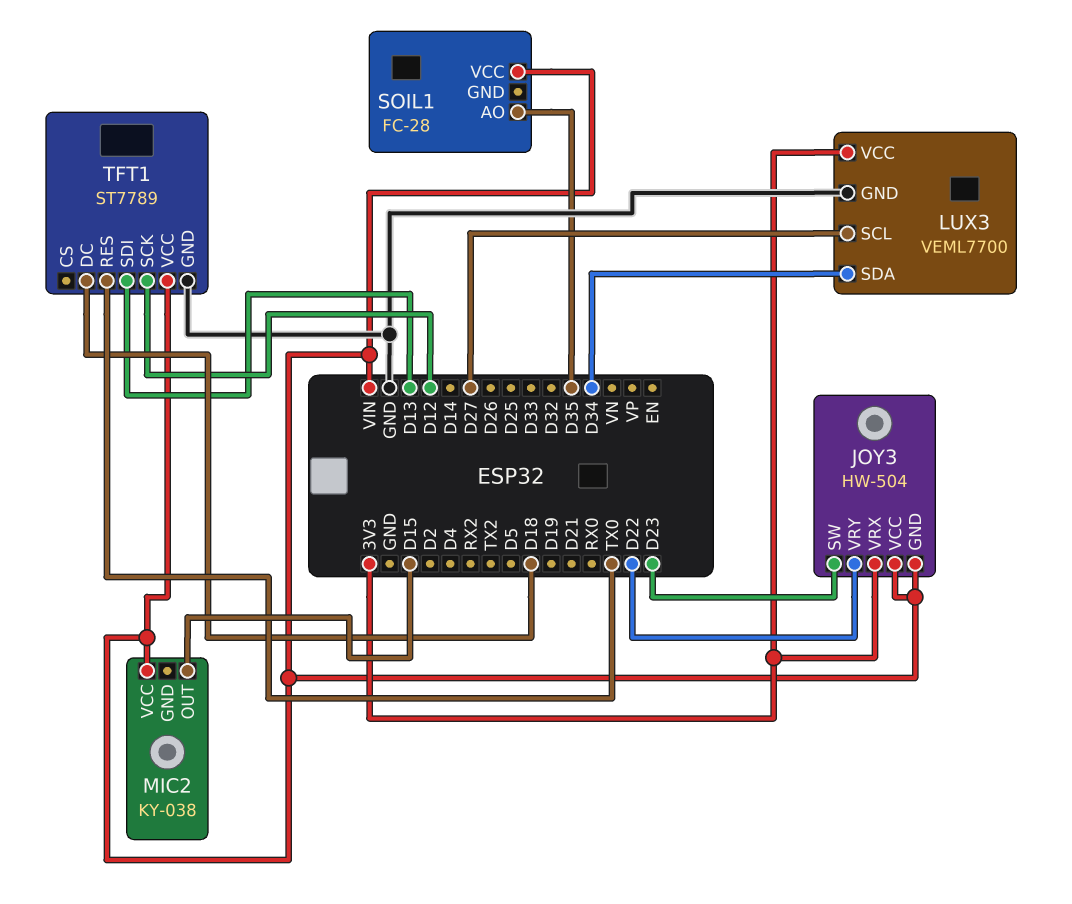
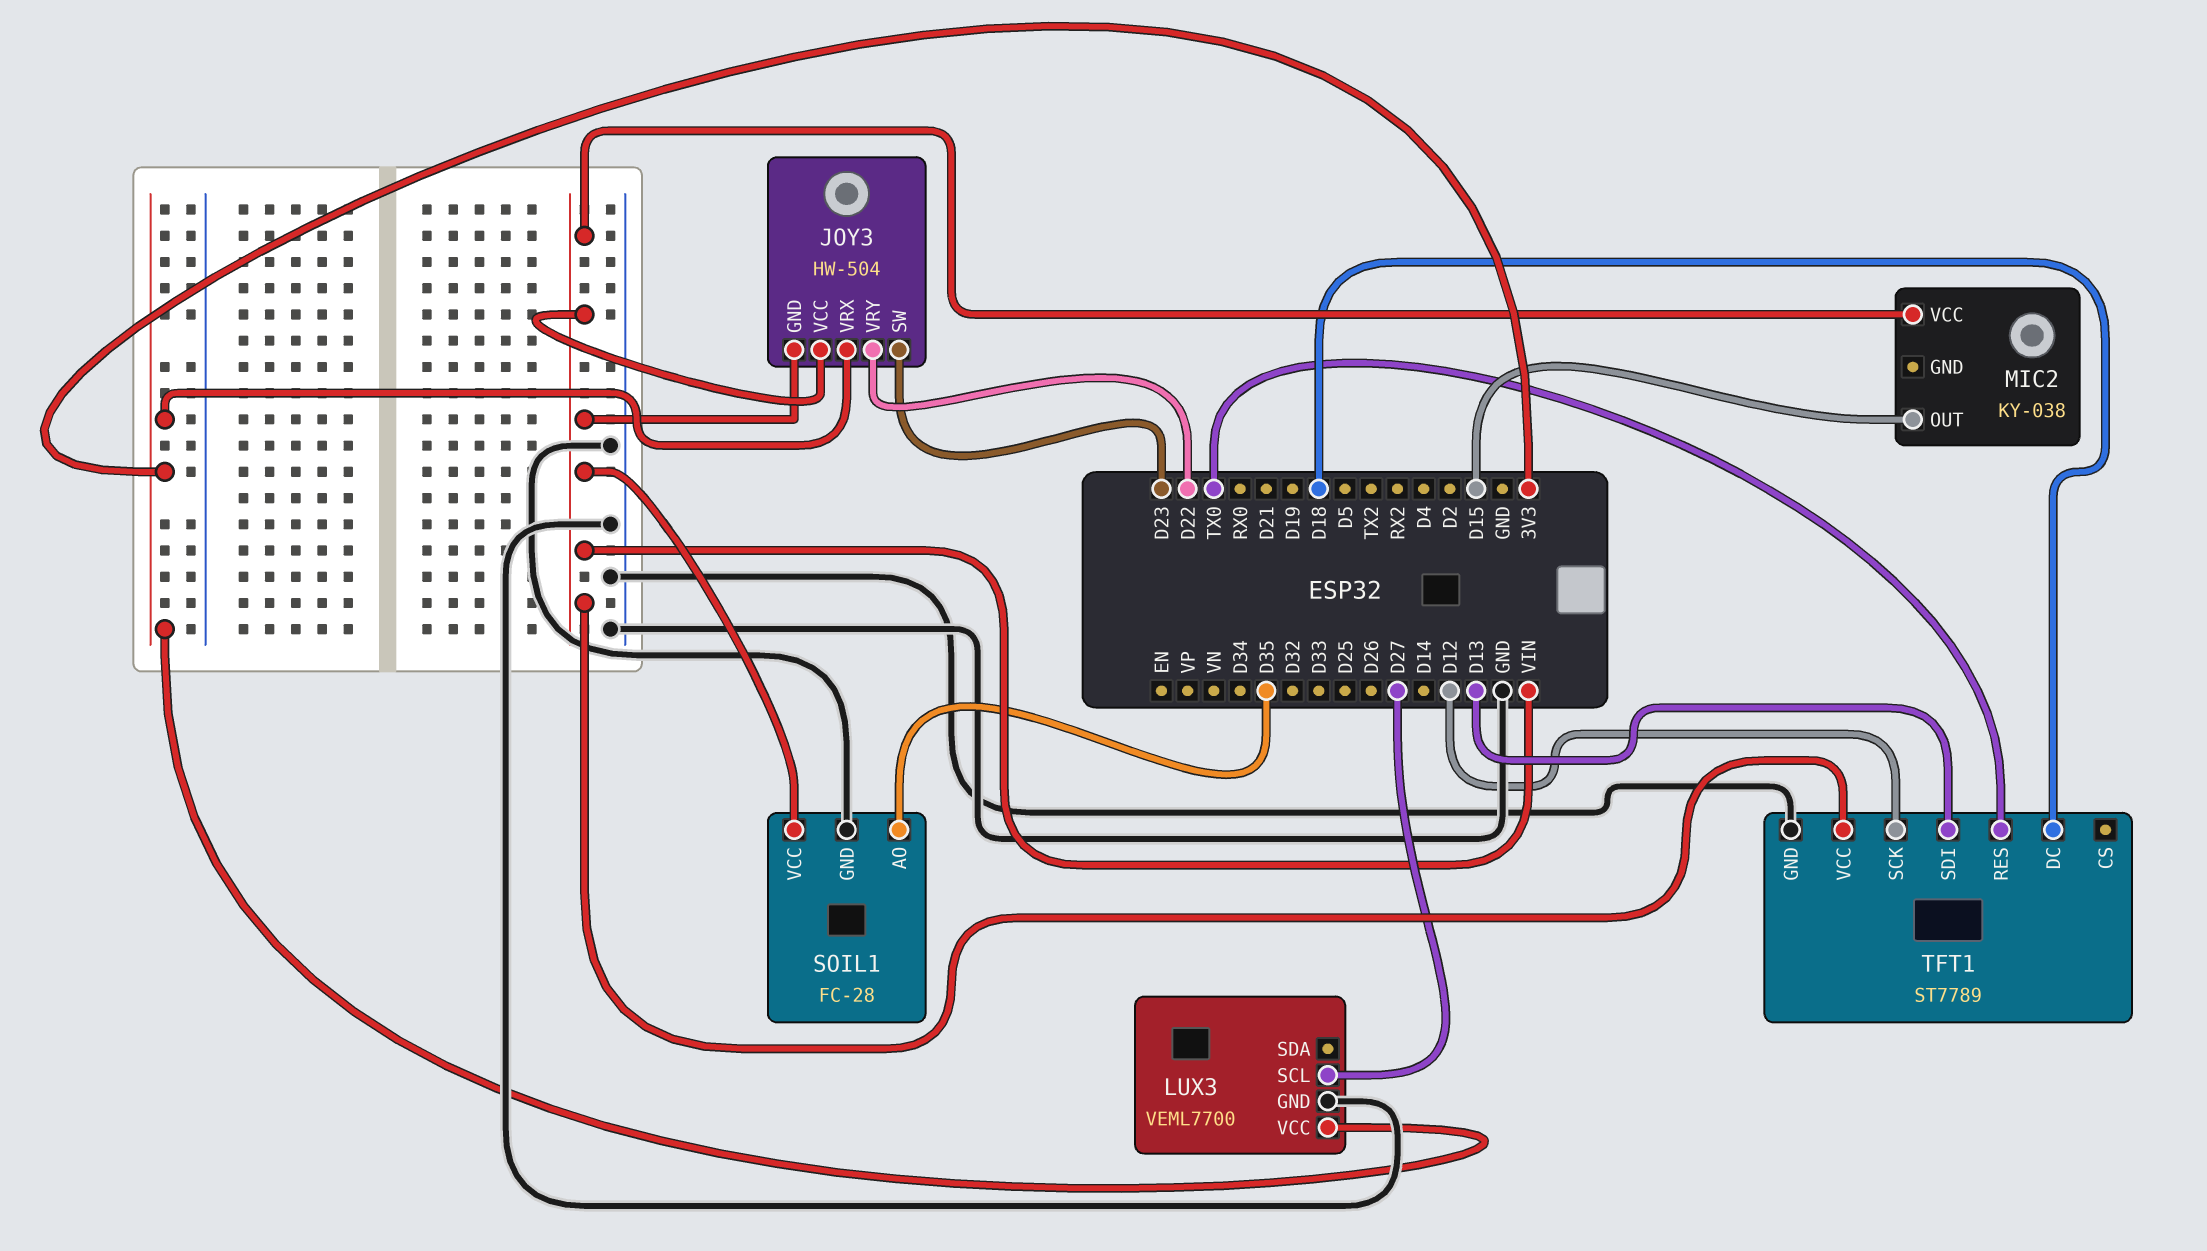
LUX3 pin SDA: D34 -> none
SOIL1 pin GND: none -> GND

